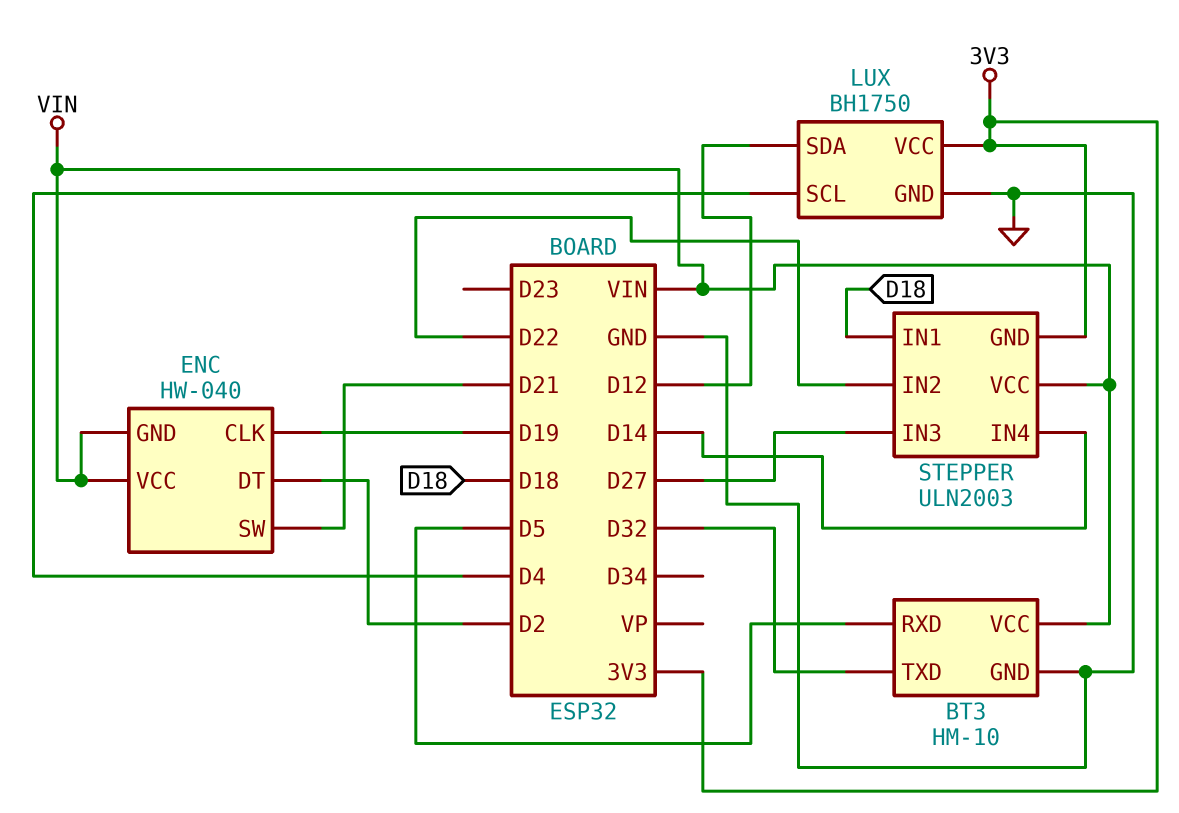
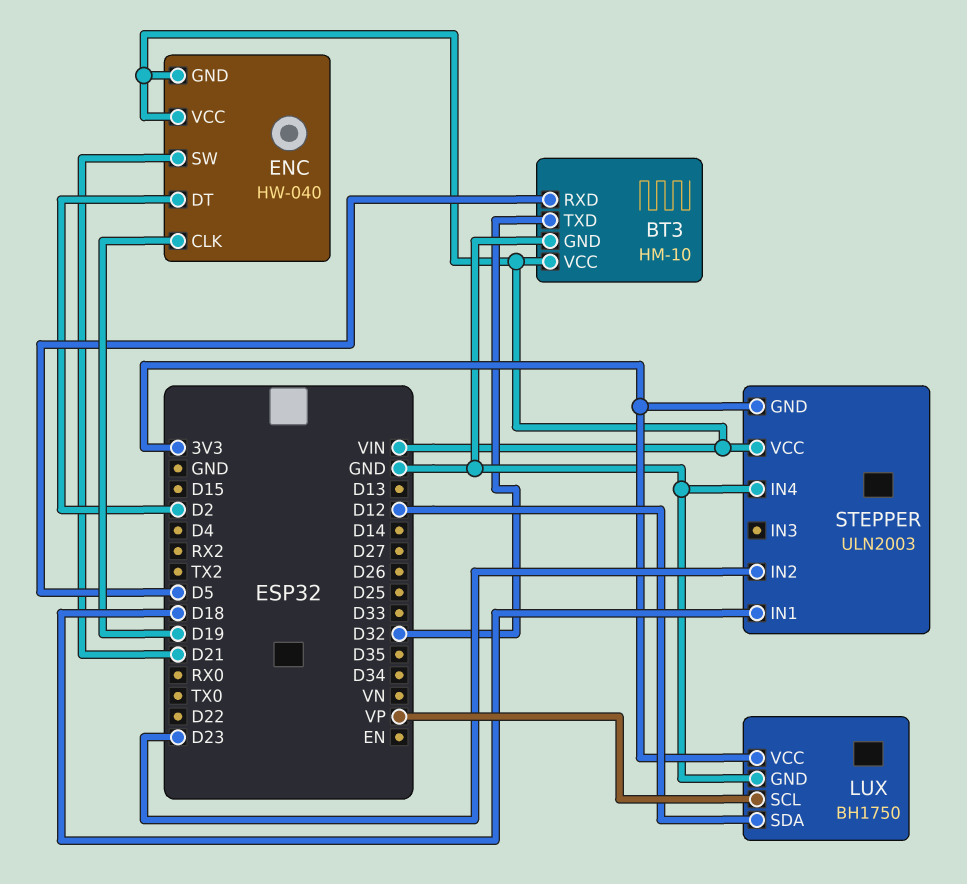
LUX pin SCL: D4 -> VP
STEPPER pin IN2: D22 -> D23
STEPPER pin IN3: D27 -> none
STEPPER pin IN4: D14 -> GND

